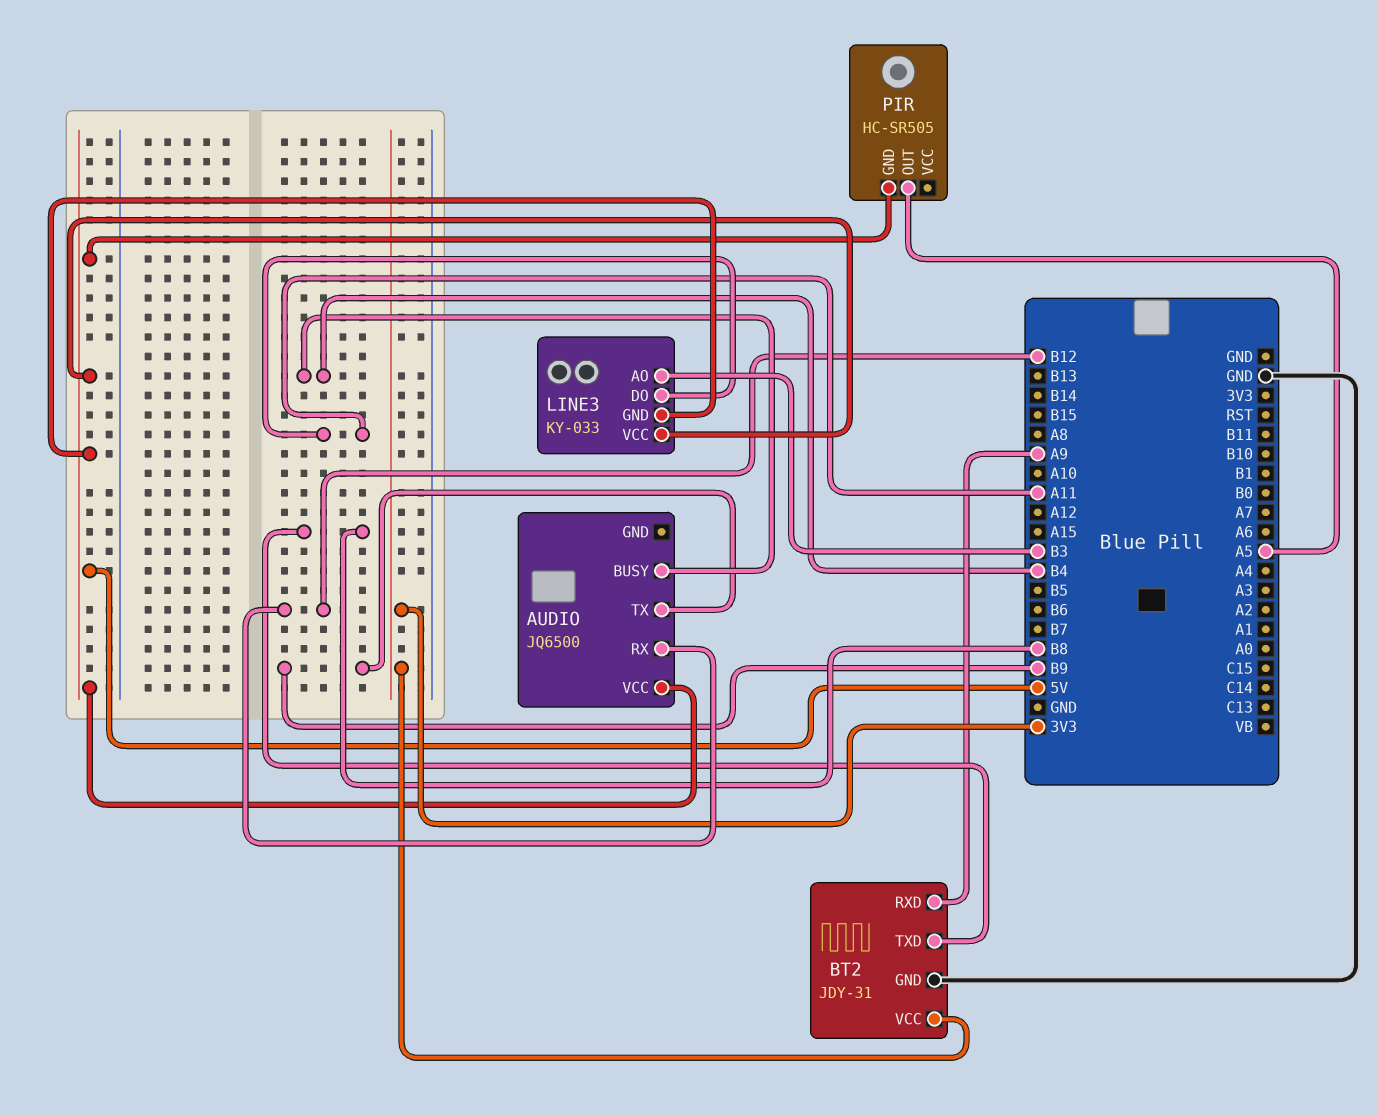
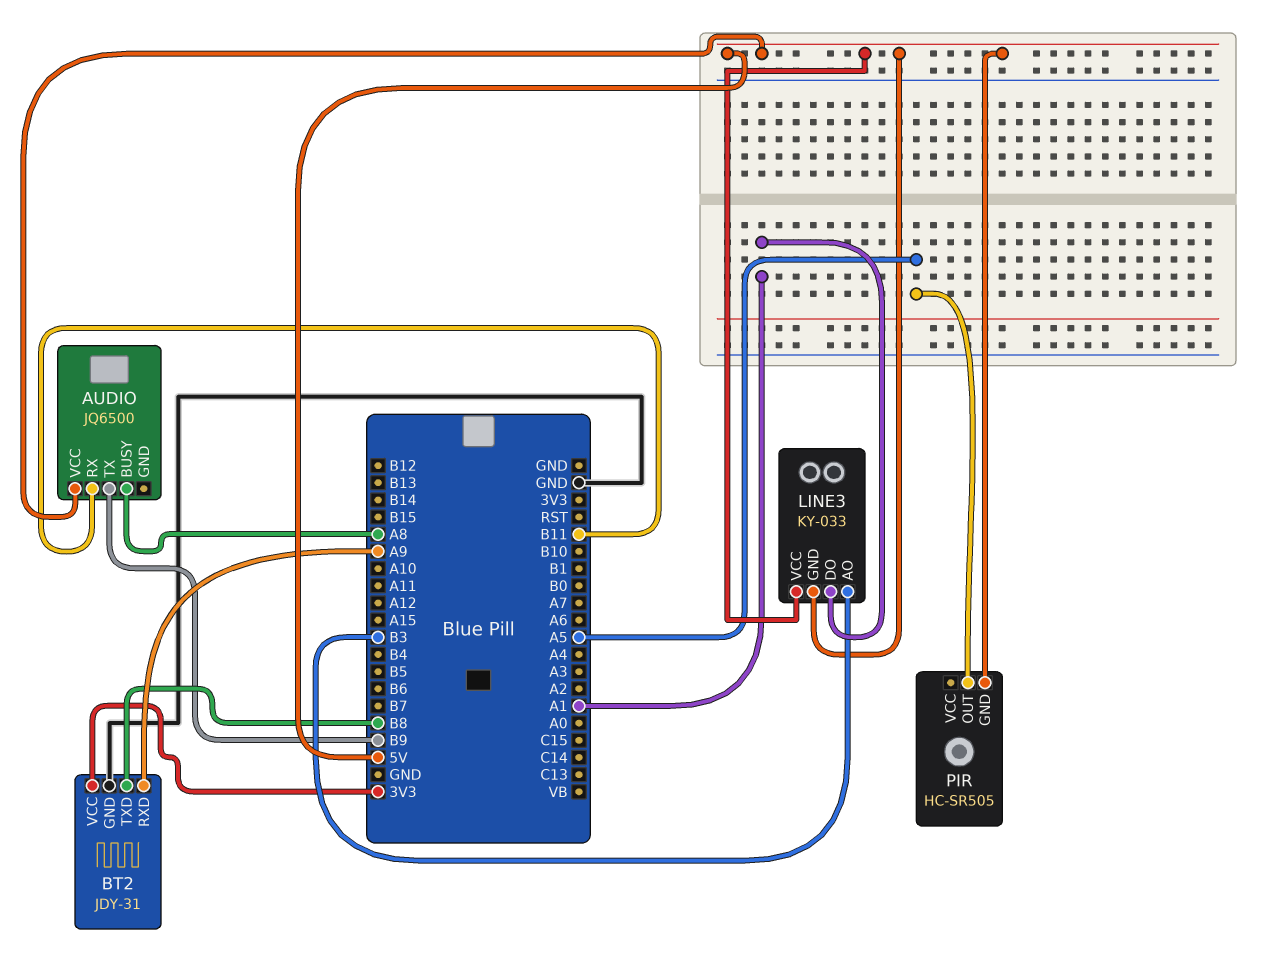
AUDIO pin BUSY: B4 -> A8
AUDIO pin RX: B12 -> B11
LINE3 pin DO: A11 -> A1

